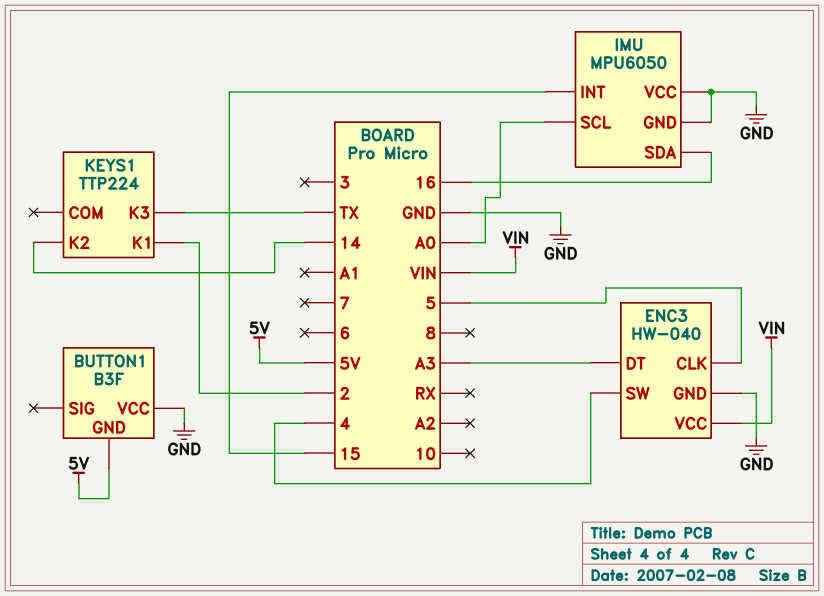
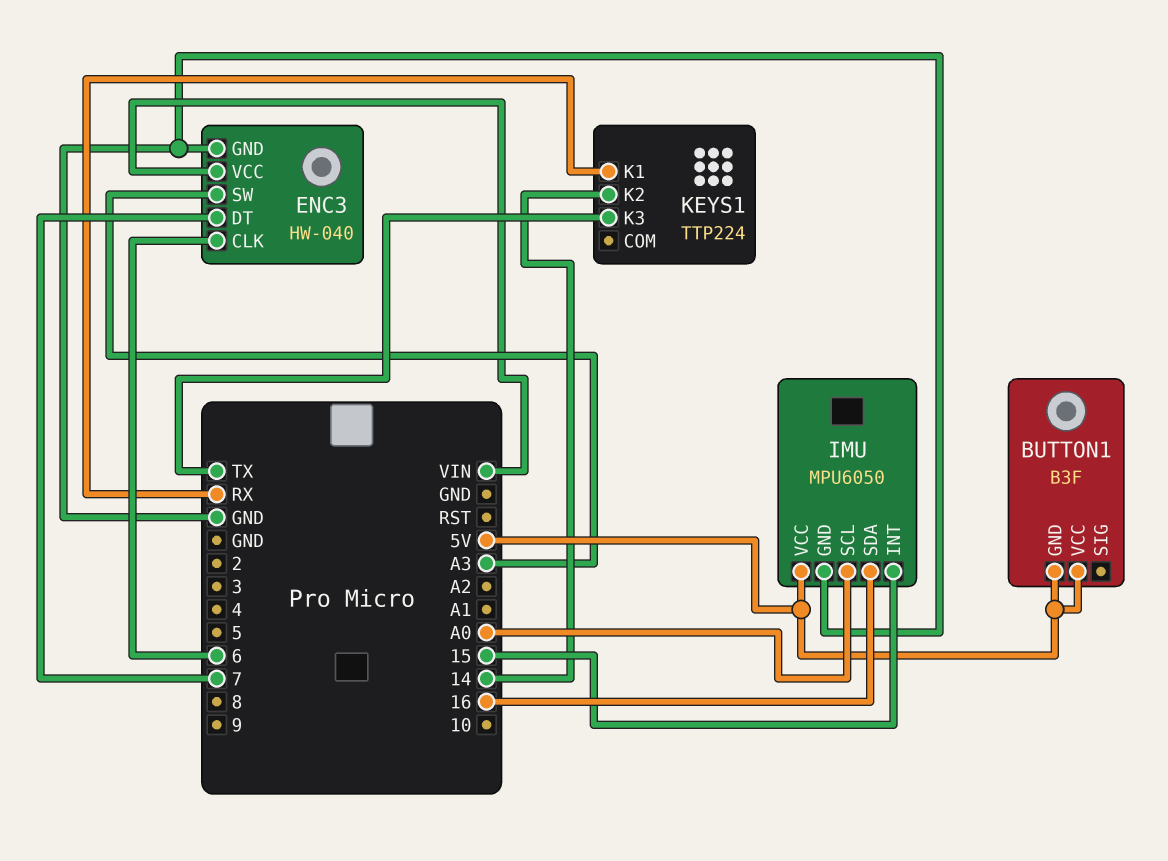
BUTTON1 pin VCC: GND -> 5V
ENC3 pin CLK: 5 -> 6
ENC3 pin DT: A3 -> 7
ENC3 pin SW: 4 -> A3
IMU pin VCC: GND -> 5V
KEYS1 pin K1: 2 -> RX

